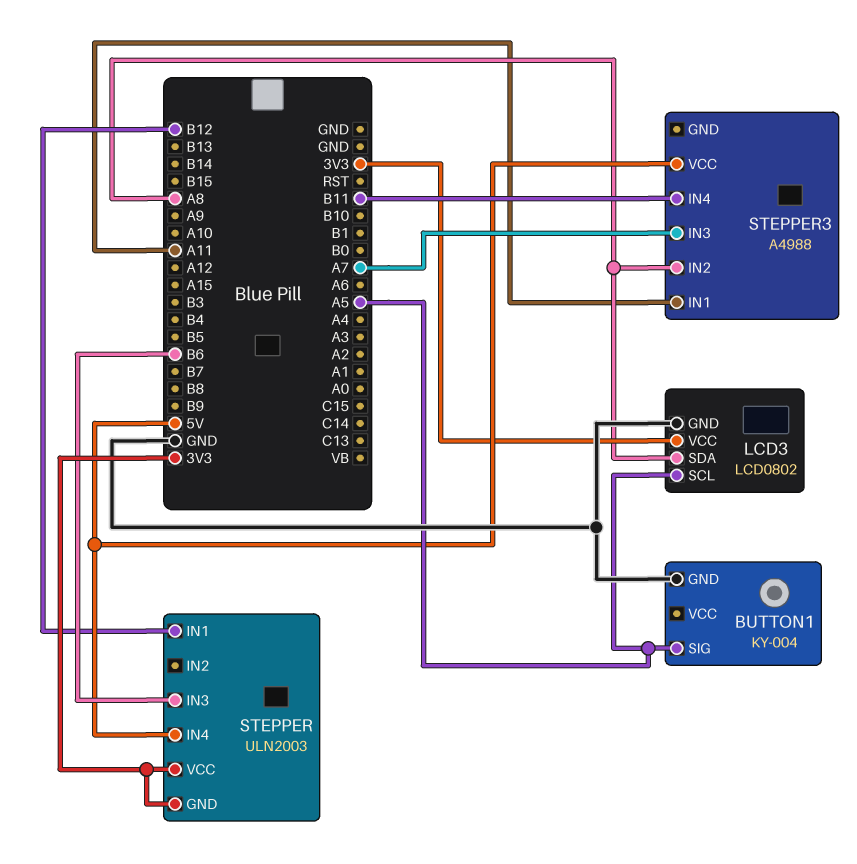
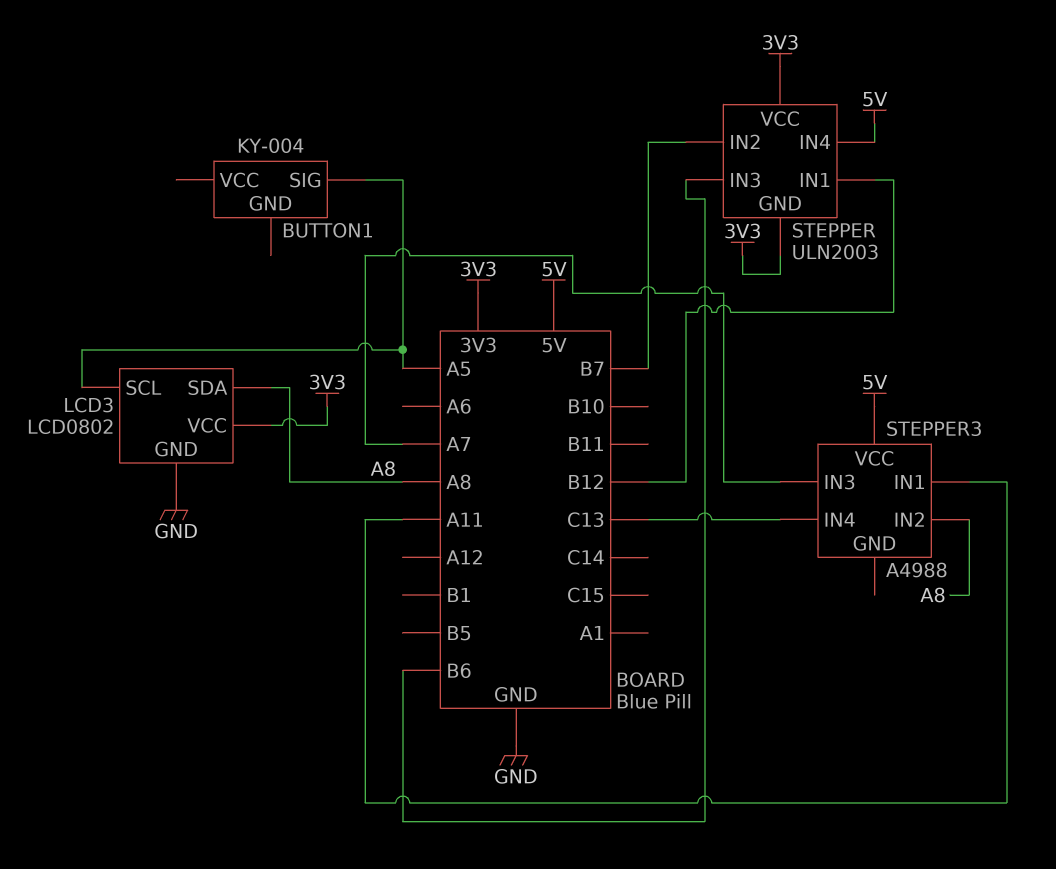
BUTTON1 pin GND: GND -> none
STEPPER pin IN2: none -> B7
STEPPER3 pin IN4: B11 -> C13

